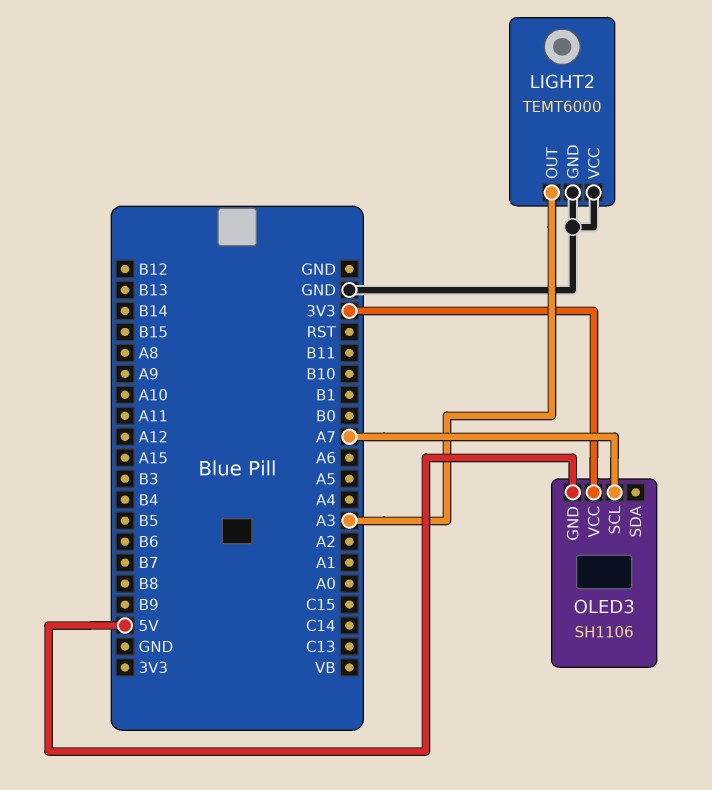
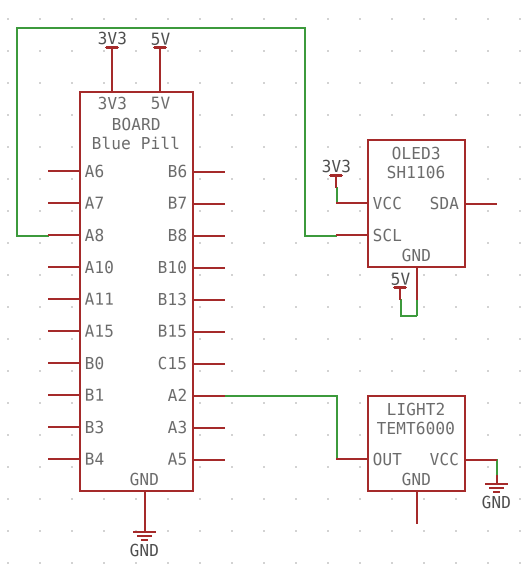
LIGHT2 pin GND: GND -> none
LIGHT2 pin OUT: A3 -> A2
OLED3 pin SCL: A7 -> A8

